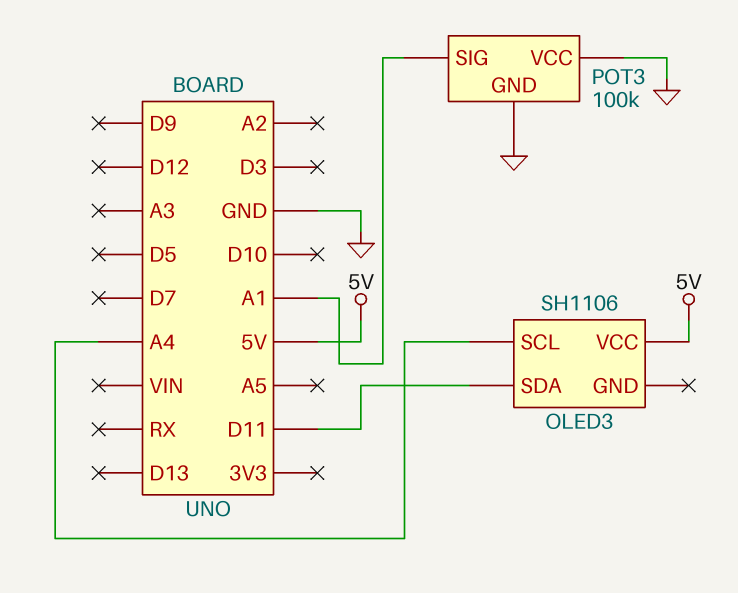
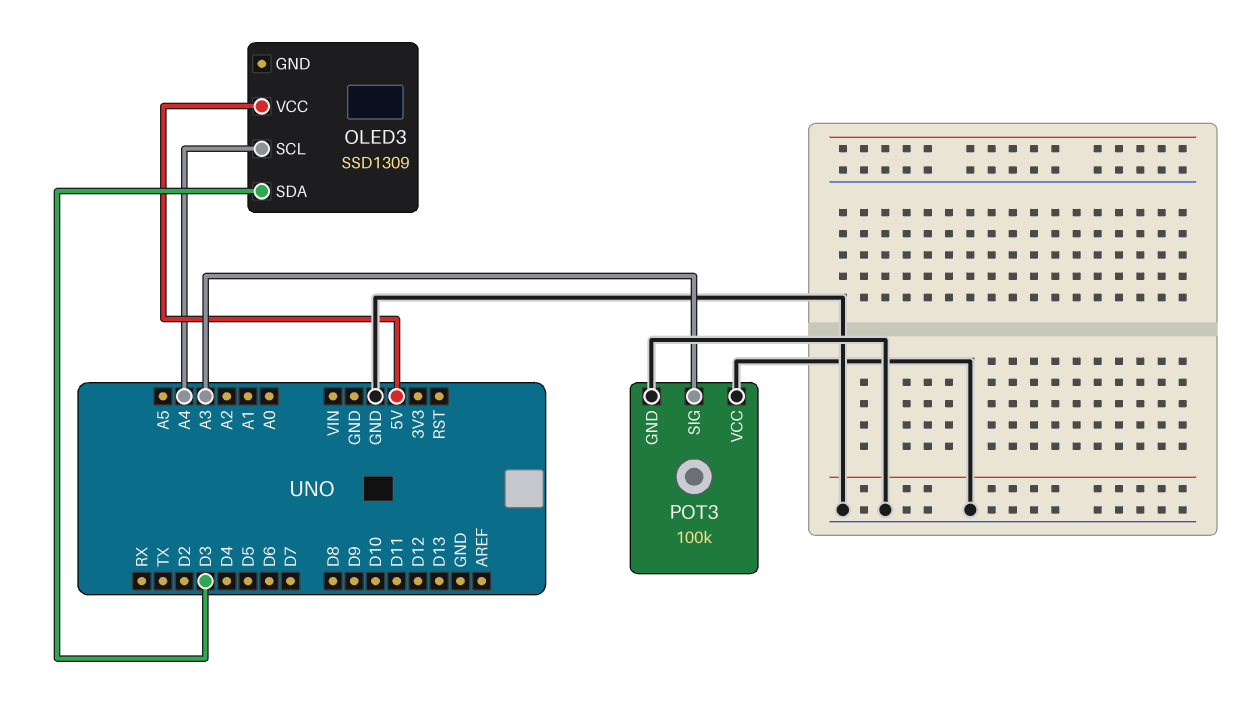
OLED3: SH1106 -> SSD1309
OLED3 pin SDA: D11 -> D3
POT3 pin SIG: A1 -> A3

